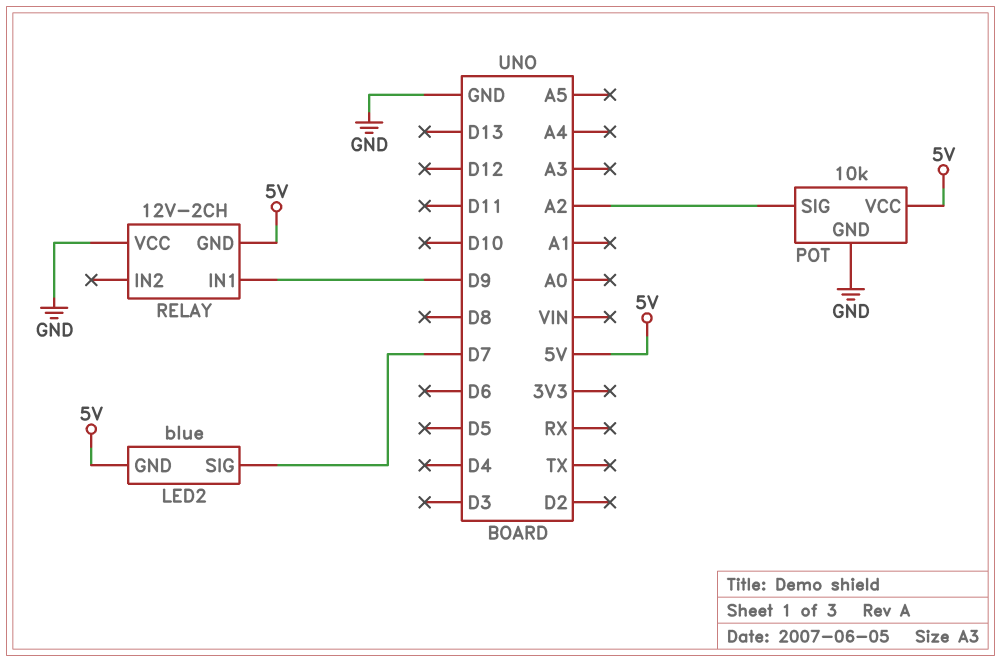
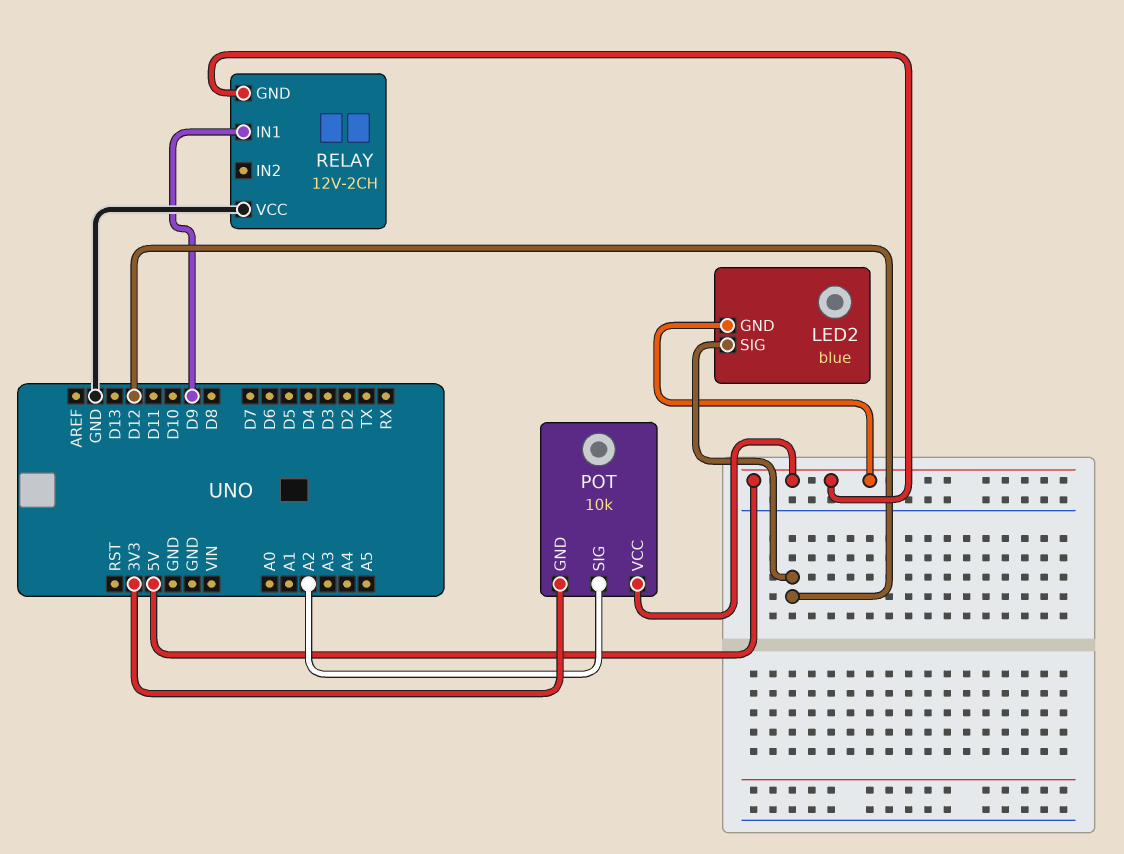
LED2 pin SIG: D7 -> D12
POT pin GND: GND -> 3V3

